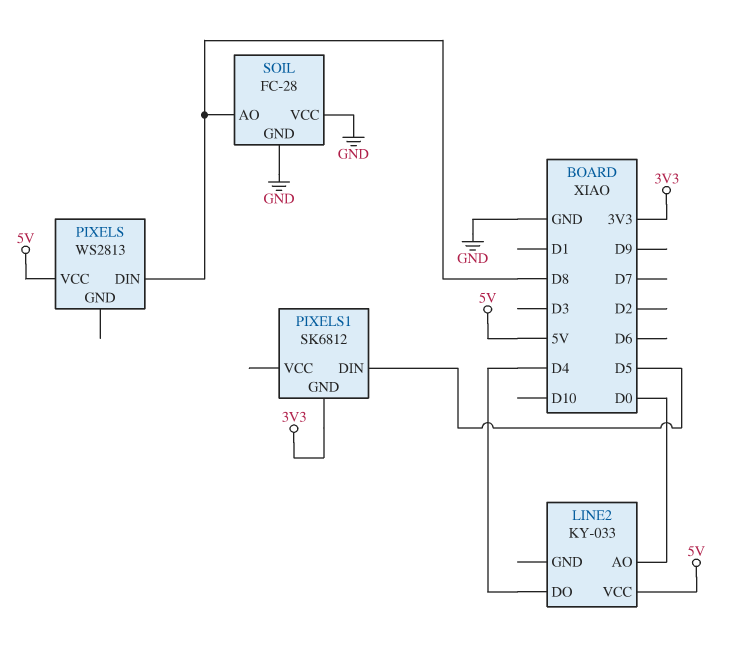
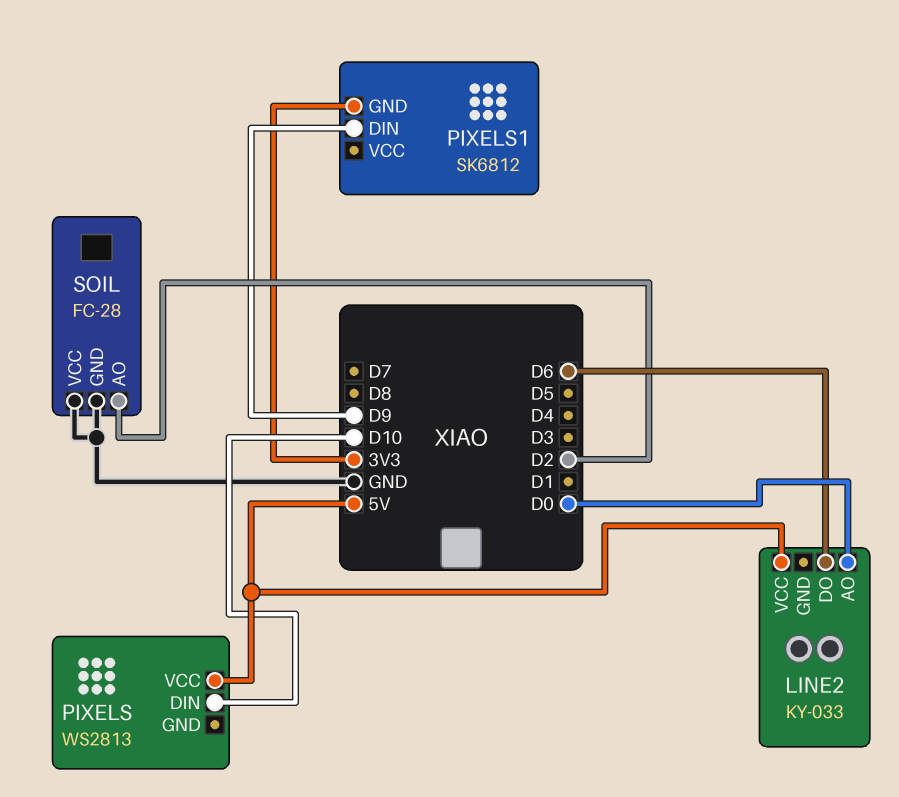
LINE2 pin DO: D4 -> D6
PIXELS pin DIN: D8 -> D10
PIXELS1 pin DIN: D5 -> D9
SOIL pin AO: D8 -> D2

